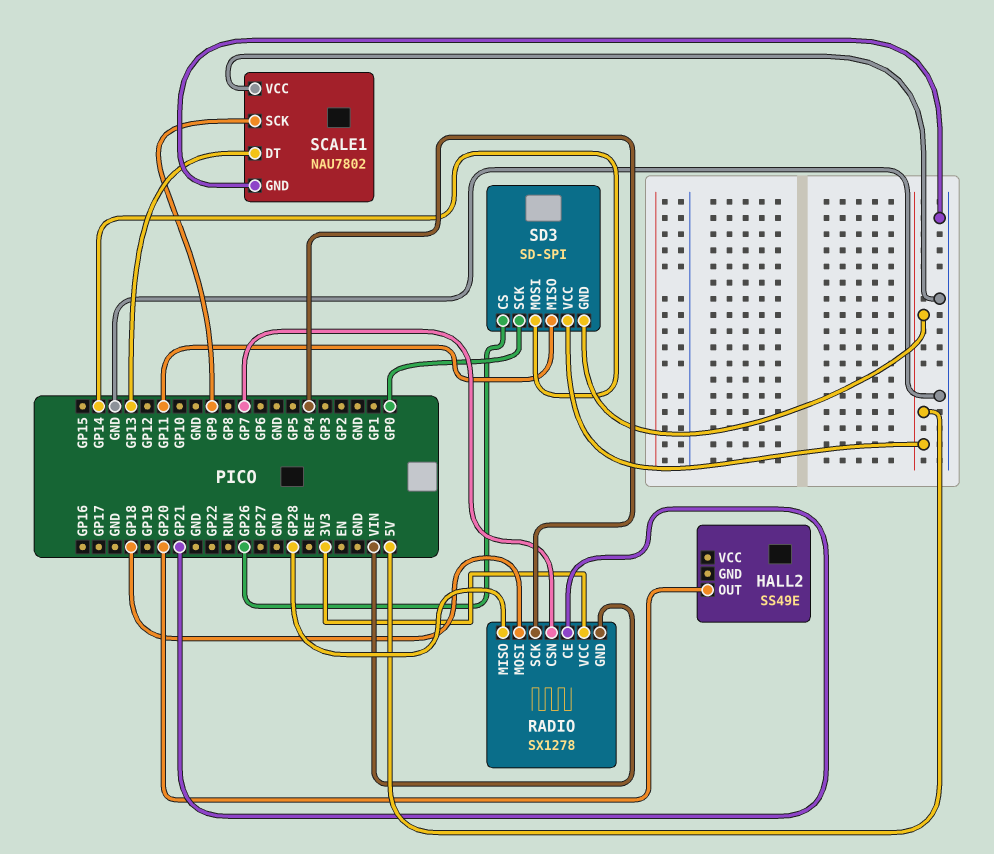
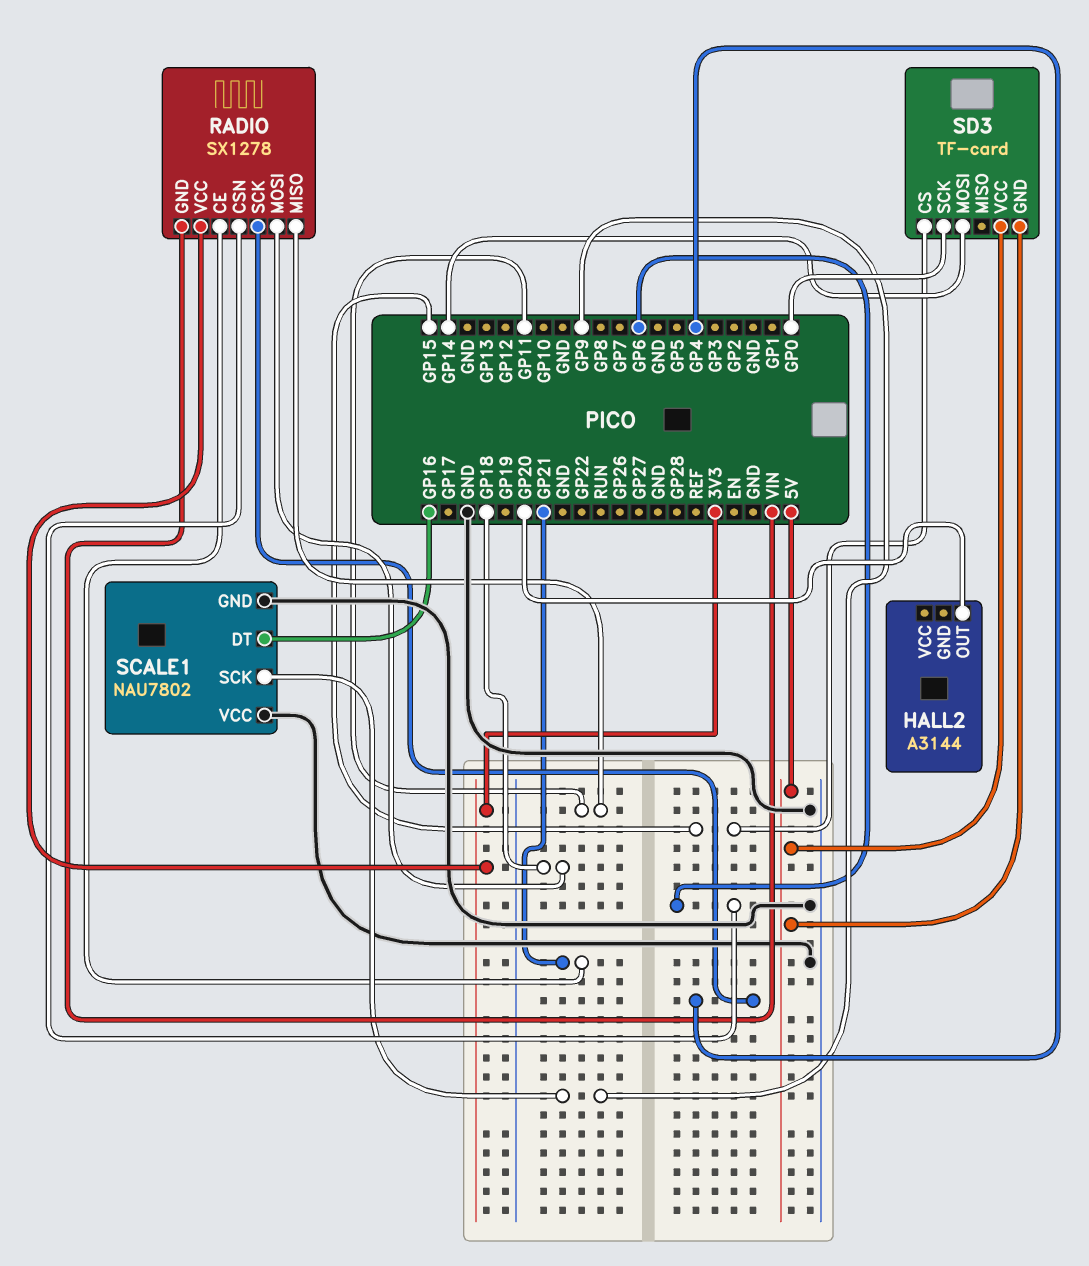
HALL2: SS49E -> A3144
RADIO pin CSN: GP7 -> GP6
RADIO pin MISO: GP28 -> GP11
SCALE1 pin DT: GP13 -> GP16
SD3: SD-SPI -> TF-card
SD3 pin CS: GP26 -> GP15
SD3 pin MISO: GP11 -> none

